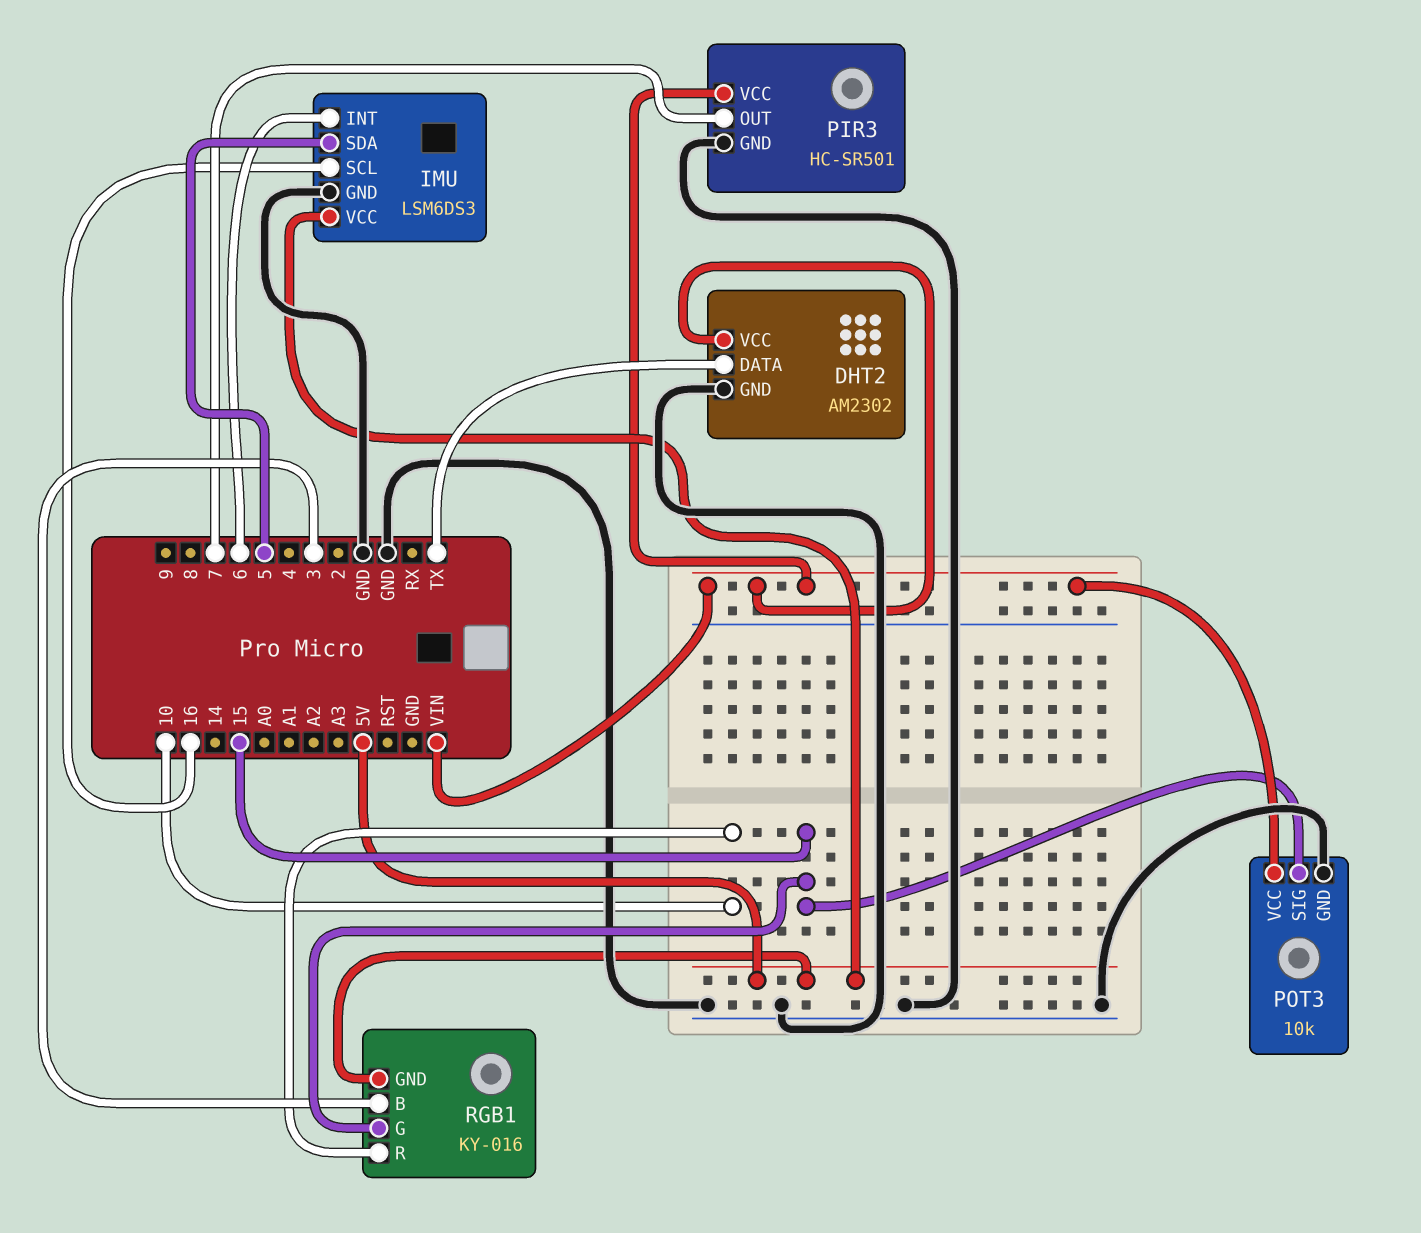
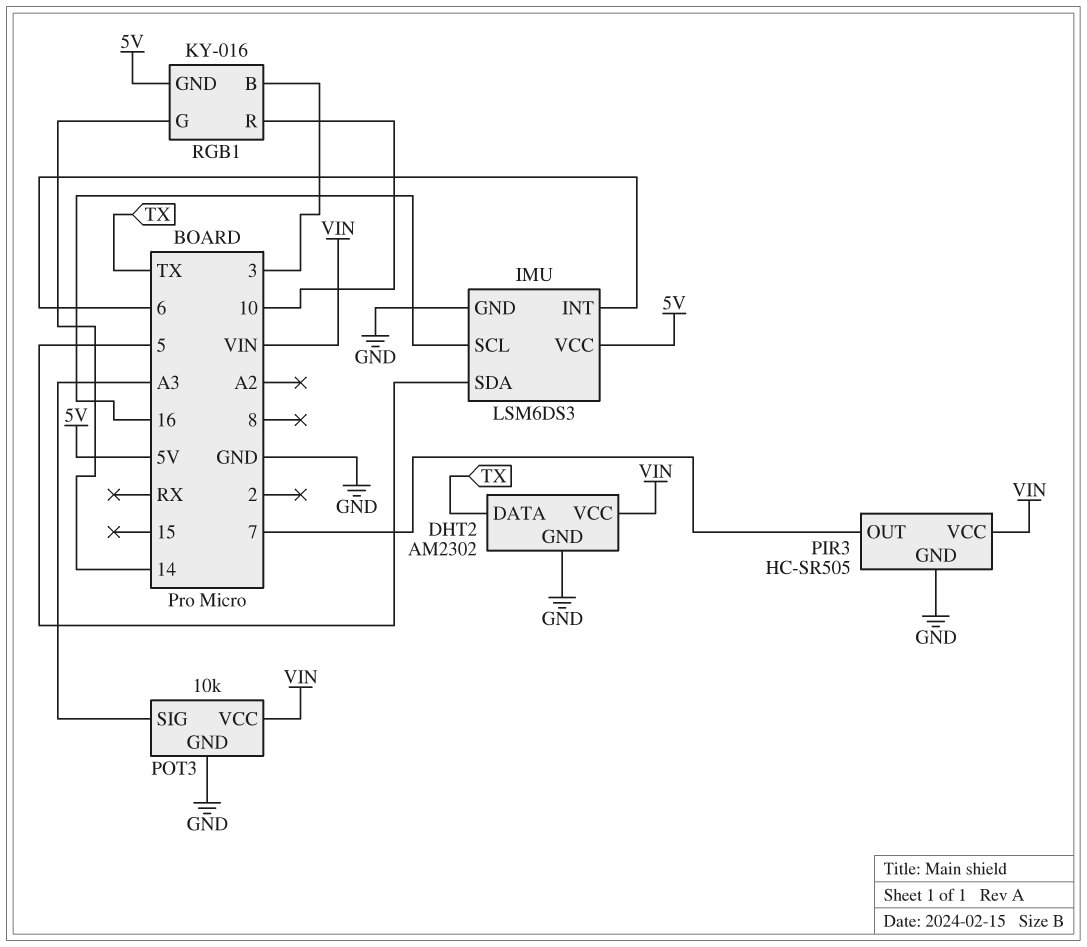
PIR3: HC-SR501 -> HC-SR505
POT3 pin SIG: 15 -> A3
RGB1 pin G: 15 -> 14

